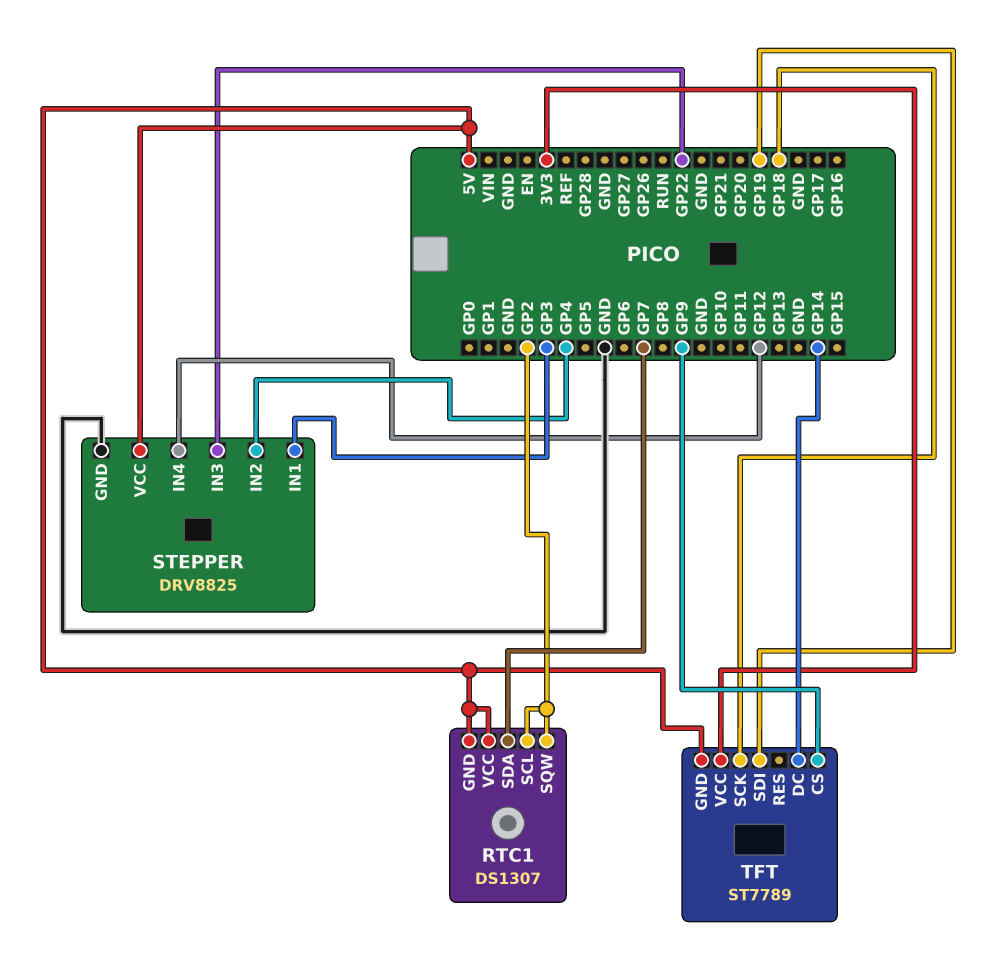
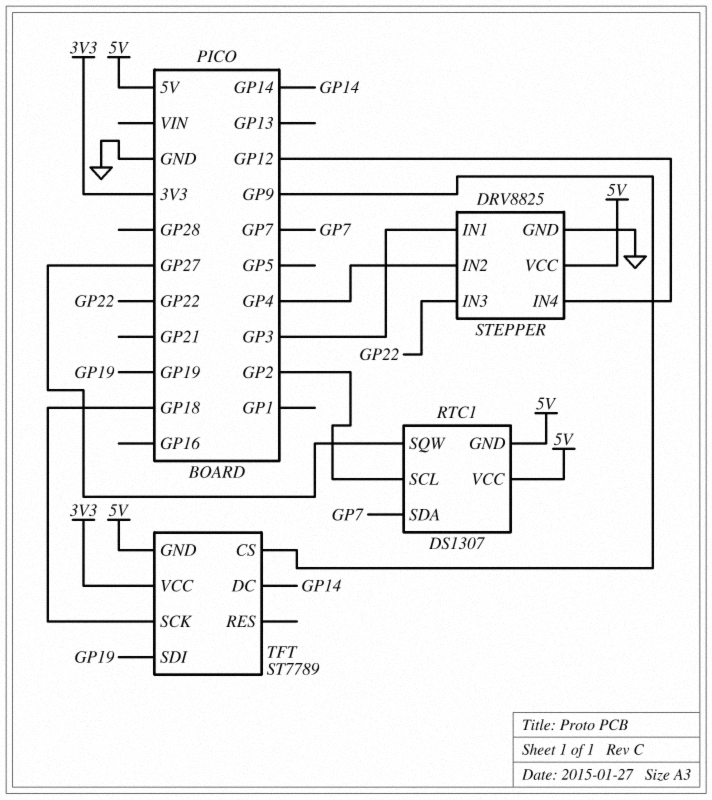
RTC1 pin SQW: GP2 -> GP27

